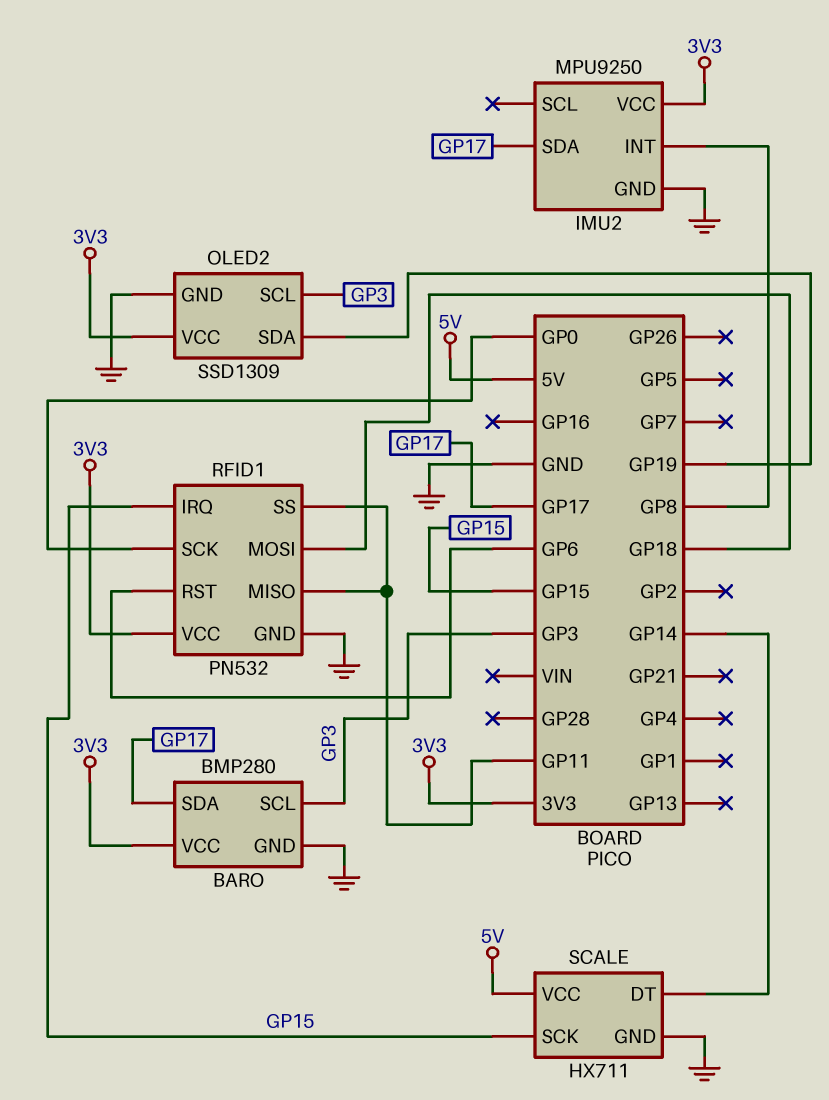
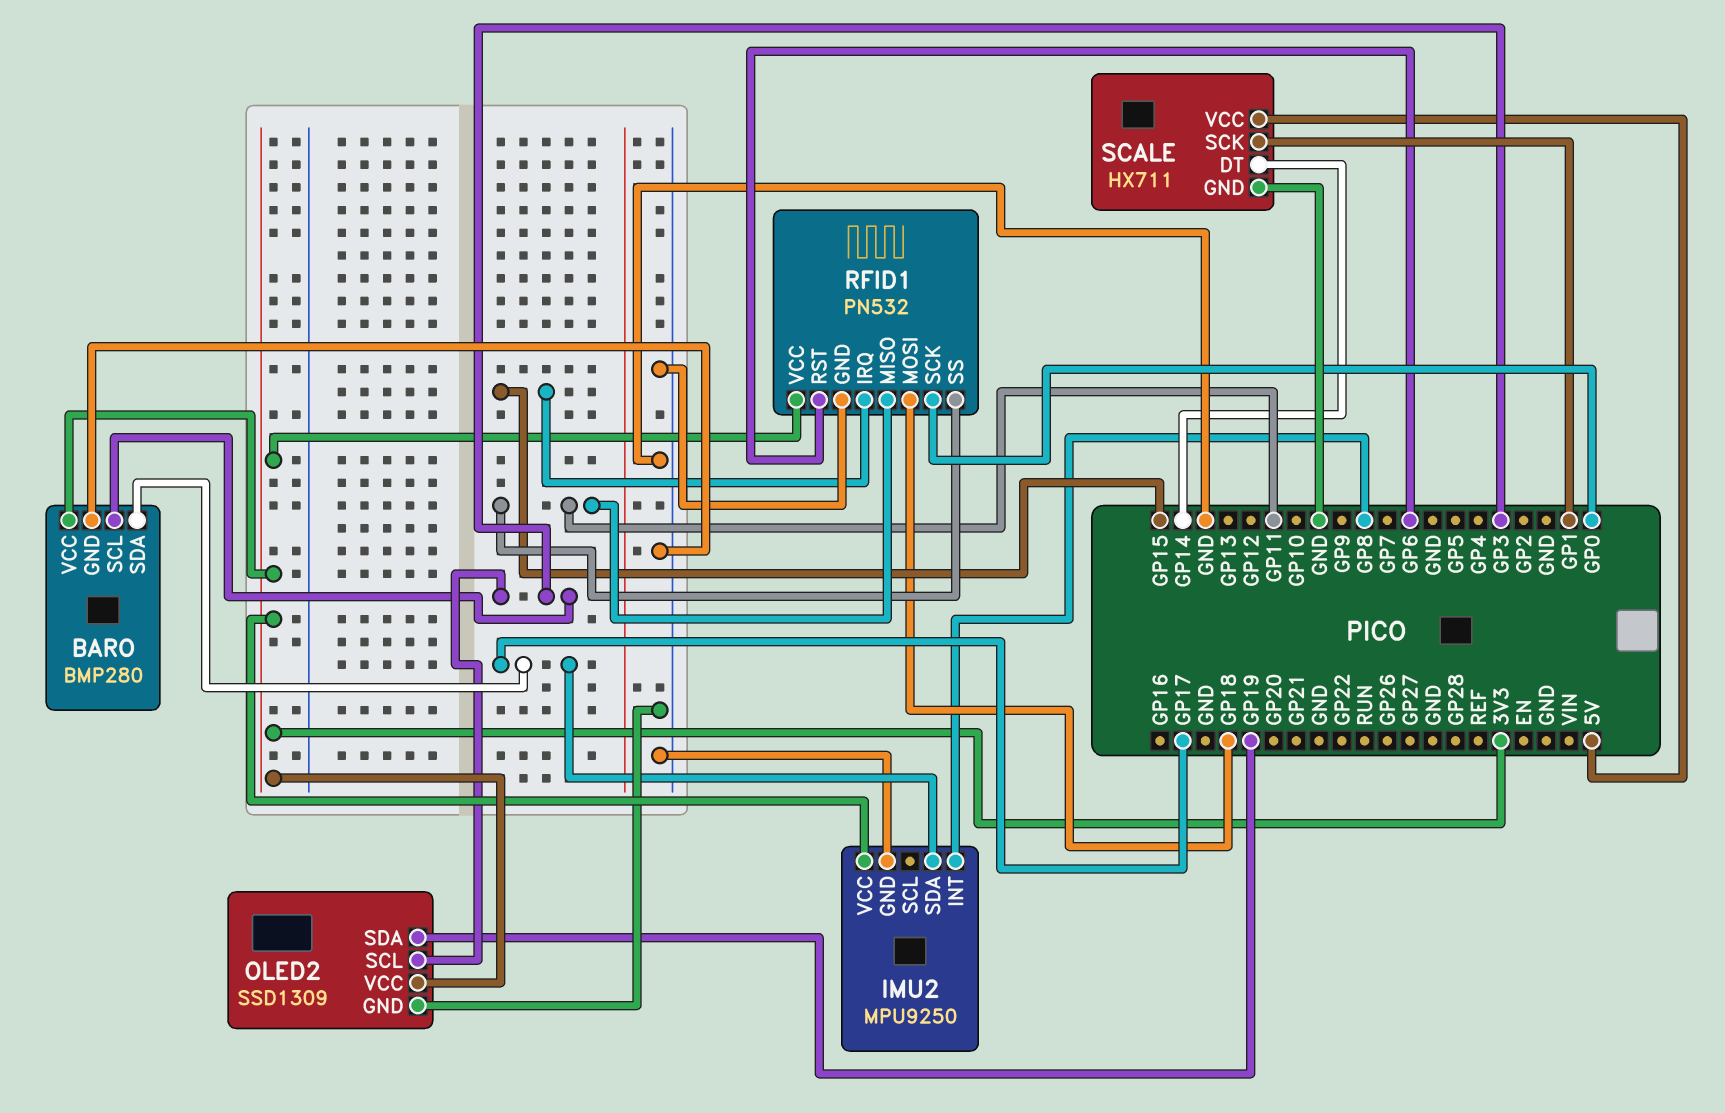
SCALE pin SCK: GP15 -> GP1

